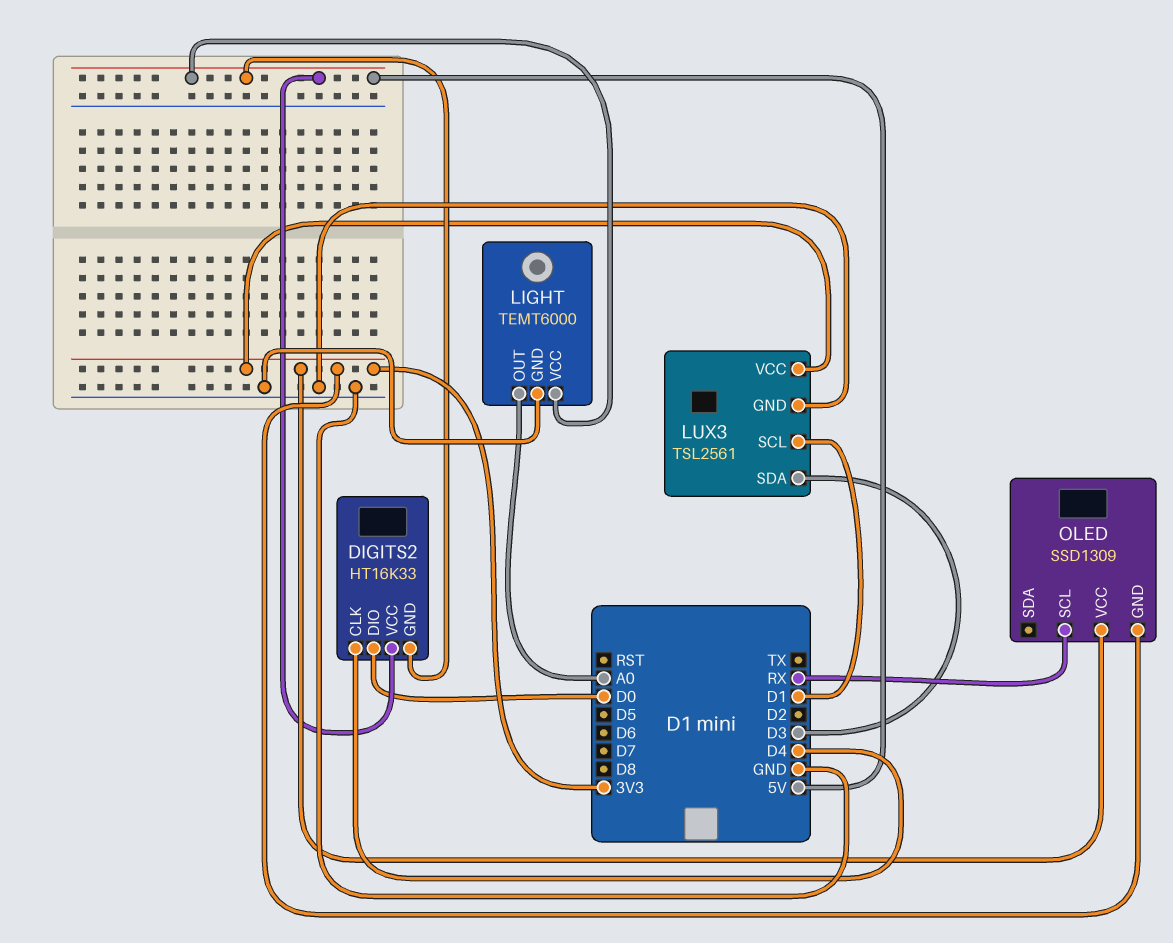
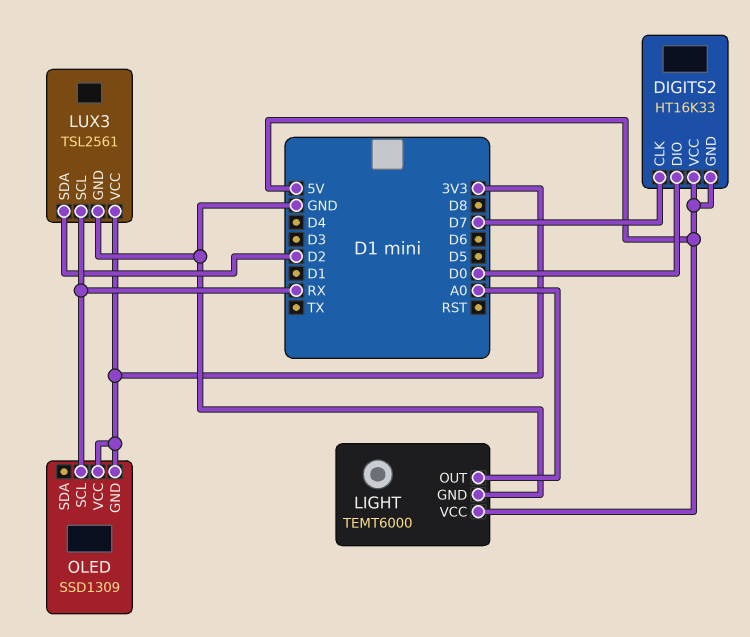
DIGITS2 pin CLK: D4 -> D7
LUX3 pin SCL: D1 -> RX
LUX3 pin SDA: D3 -> D2

